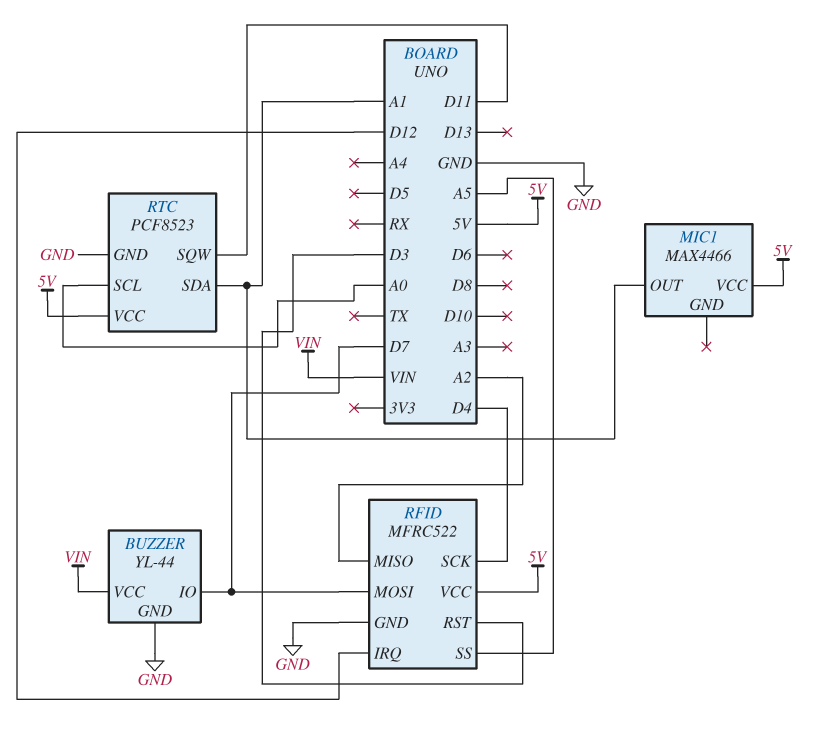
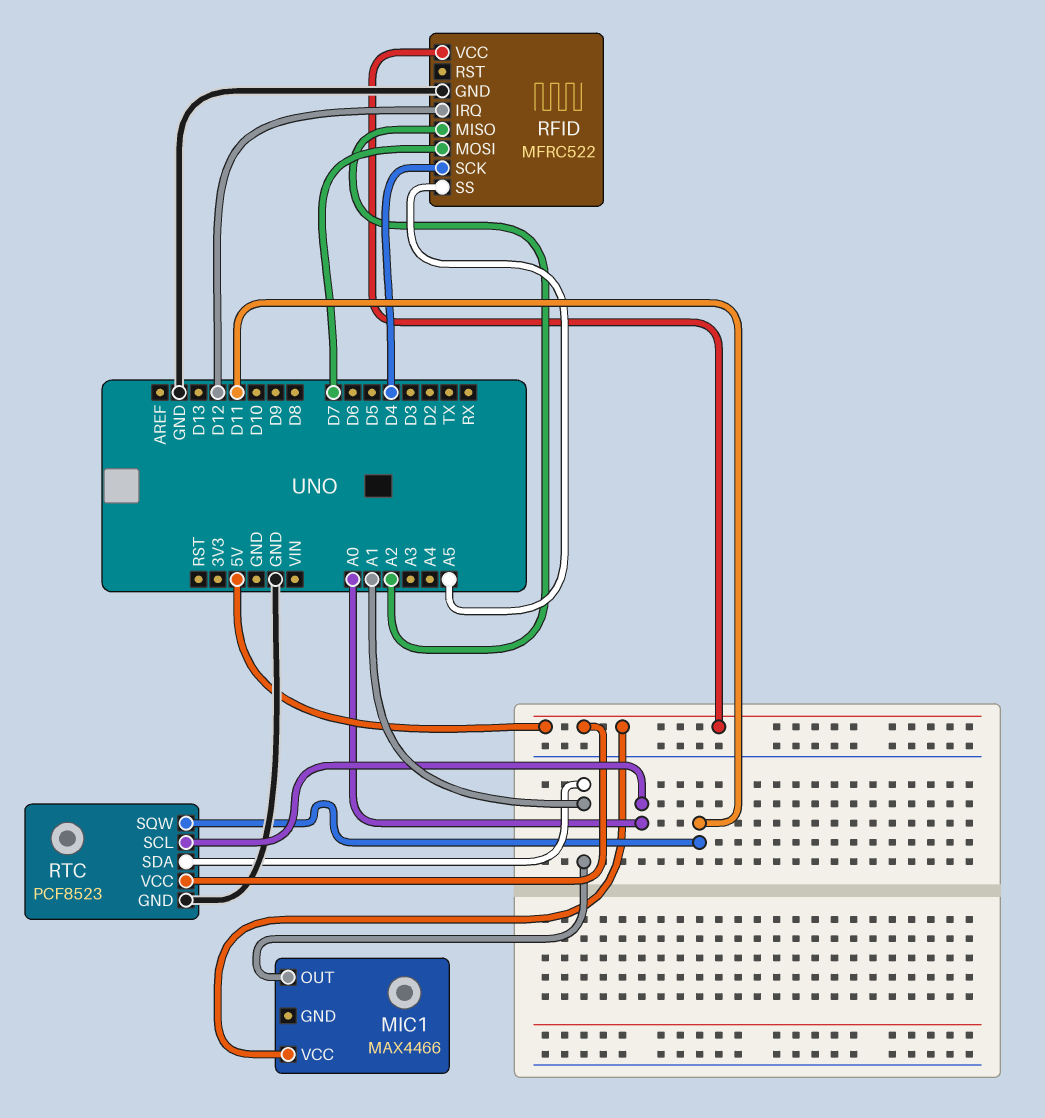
BUZZER: YL-44 -> none
BUZZER pin GND: GND -> none
BUZZER pin IO: D7 -> none
BUZZER pin VCC: VIN -> none
RFID pin RST: D3 -> none

